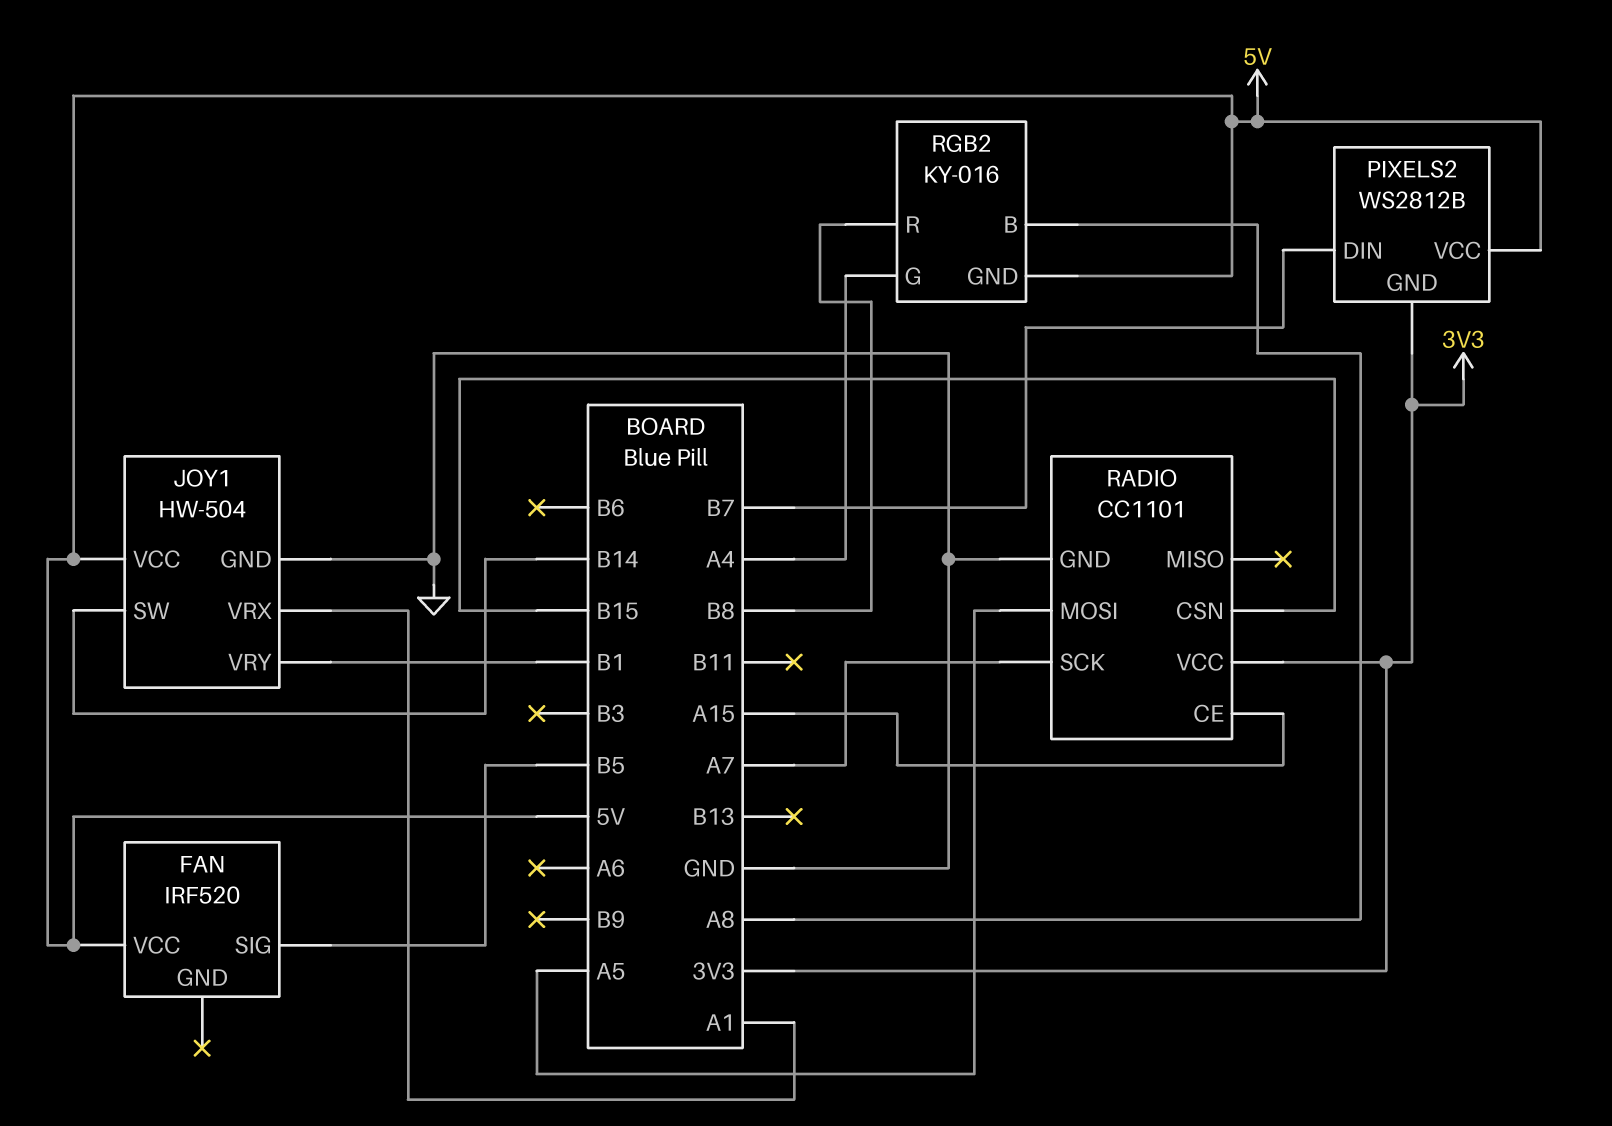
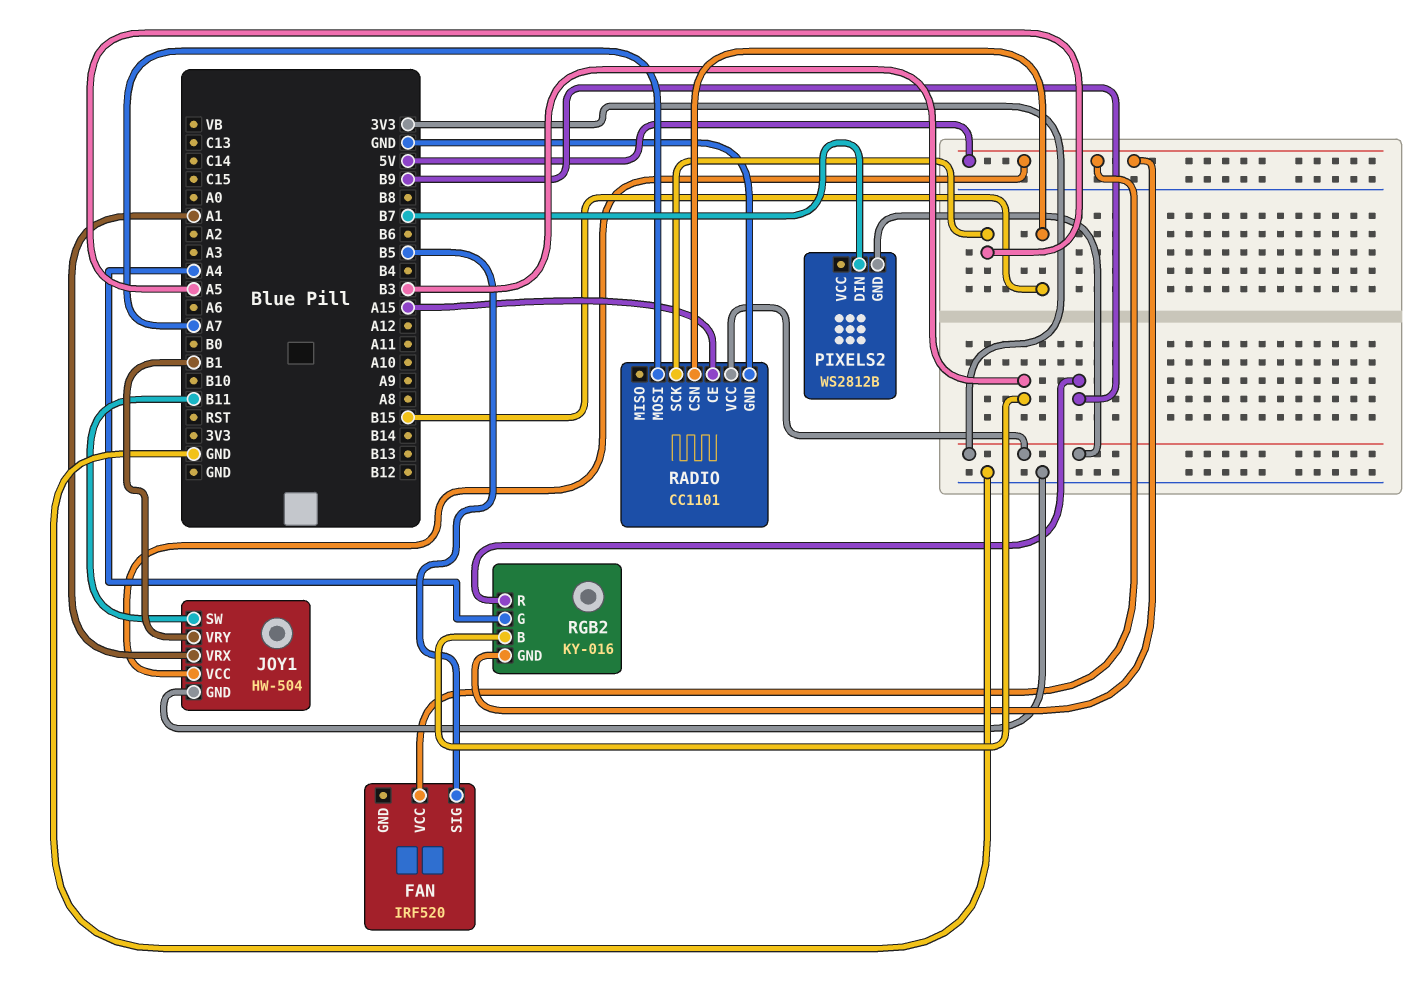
JOY1 pin SW: B14 -> B11
PIXELS2 pin VCC: 5V -> none
RADIO pin MOSI: A5 -> A7
RADIO pin SCK: A7 -> A5
RGB2 pin B: A8 -> B3
RGB2 pin R: B8 -> B9

